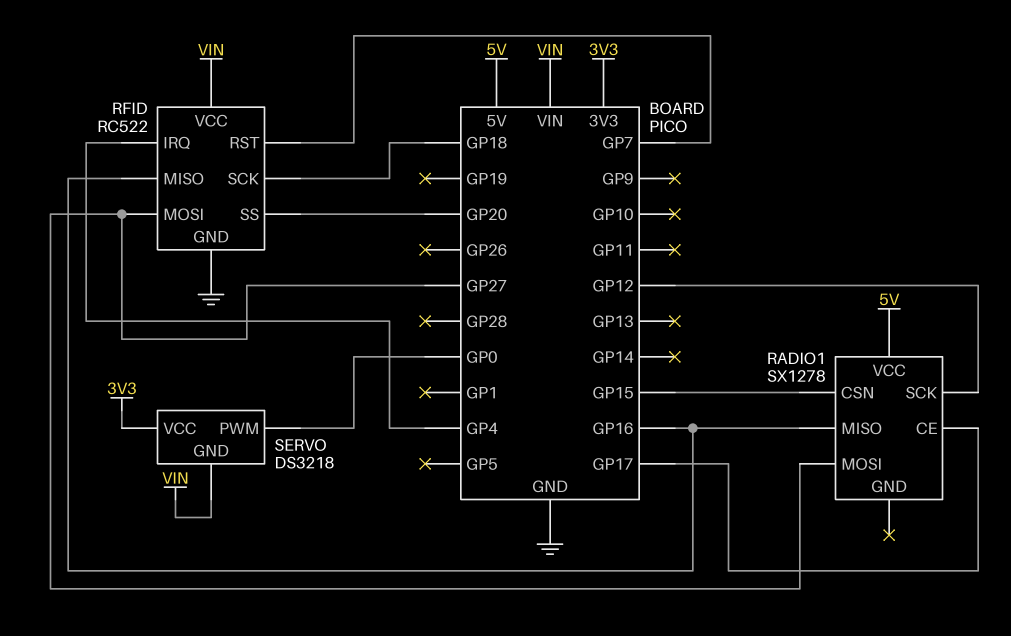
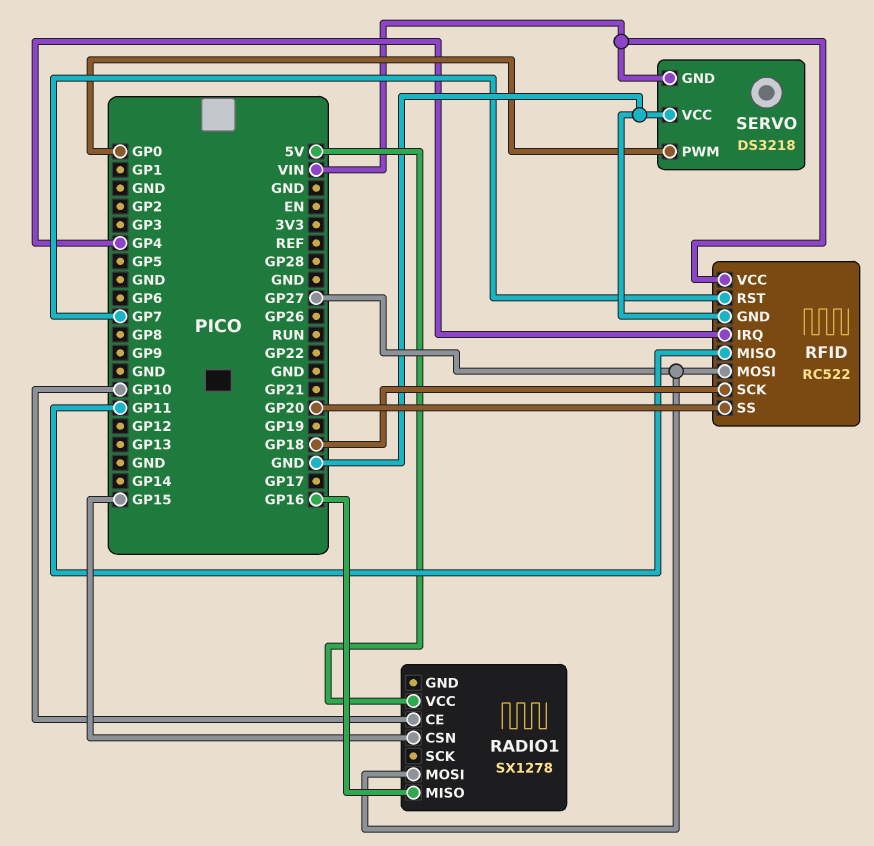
RADIO1 pin CE: GP17 -> GP10
RADIO1 pin SCK: GP12 -> none
RFID pin MISO: GP16 -> GP11
SERVO pin VCC: 3V3 -> GND

